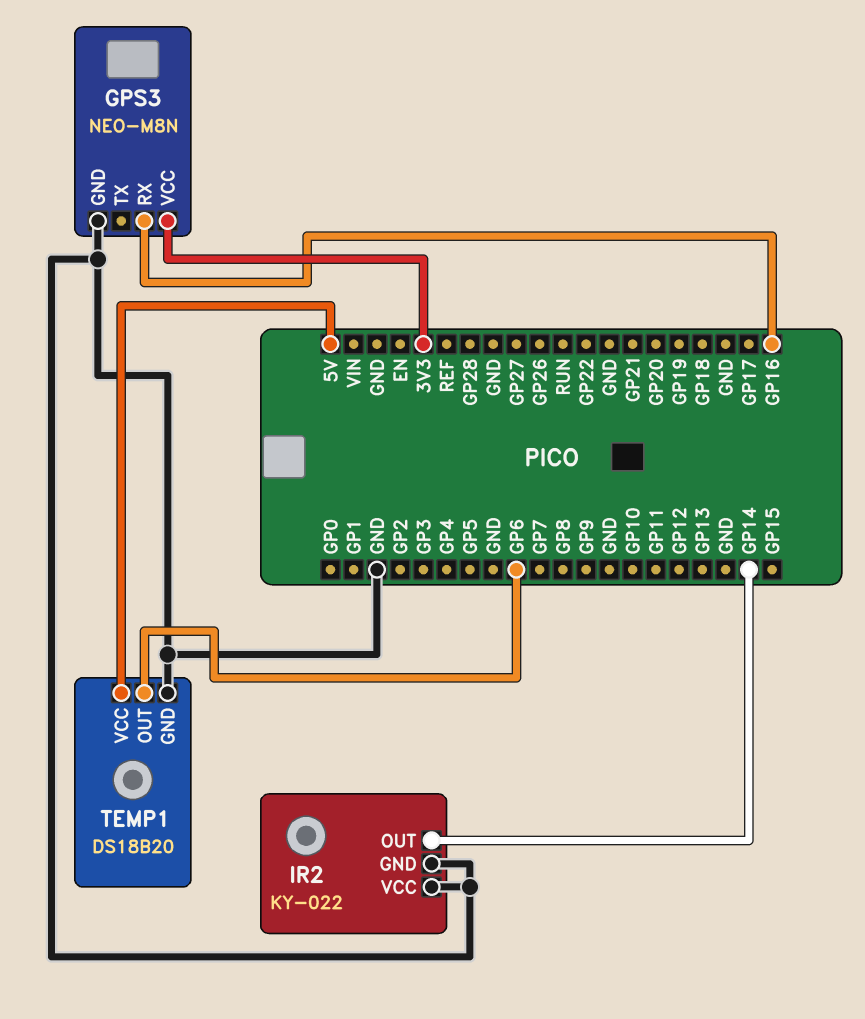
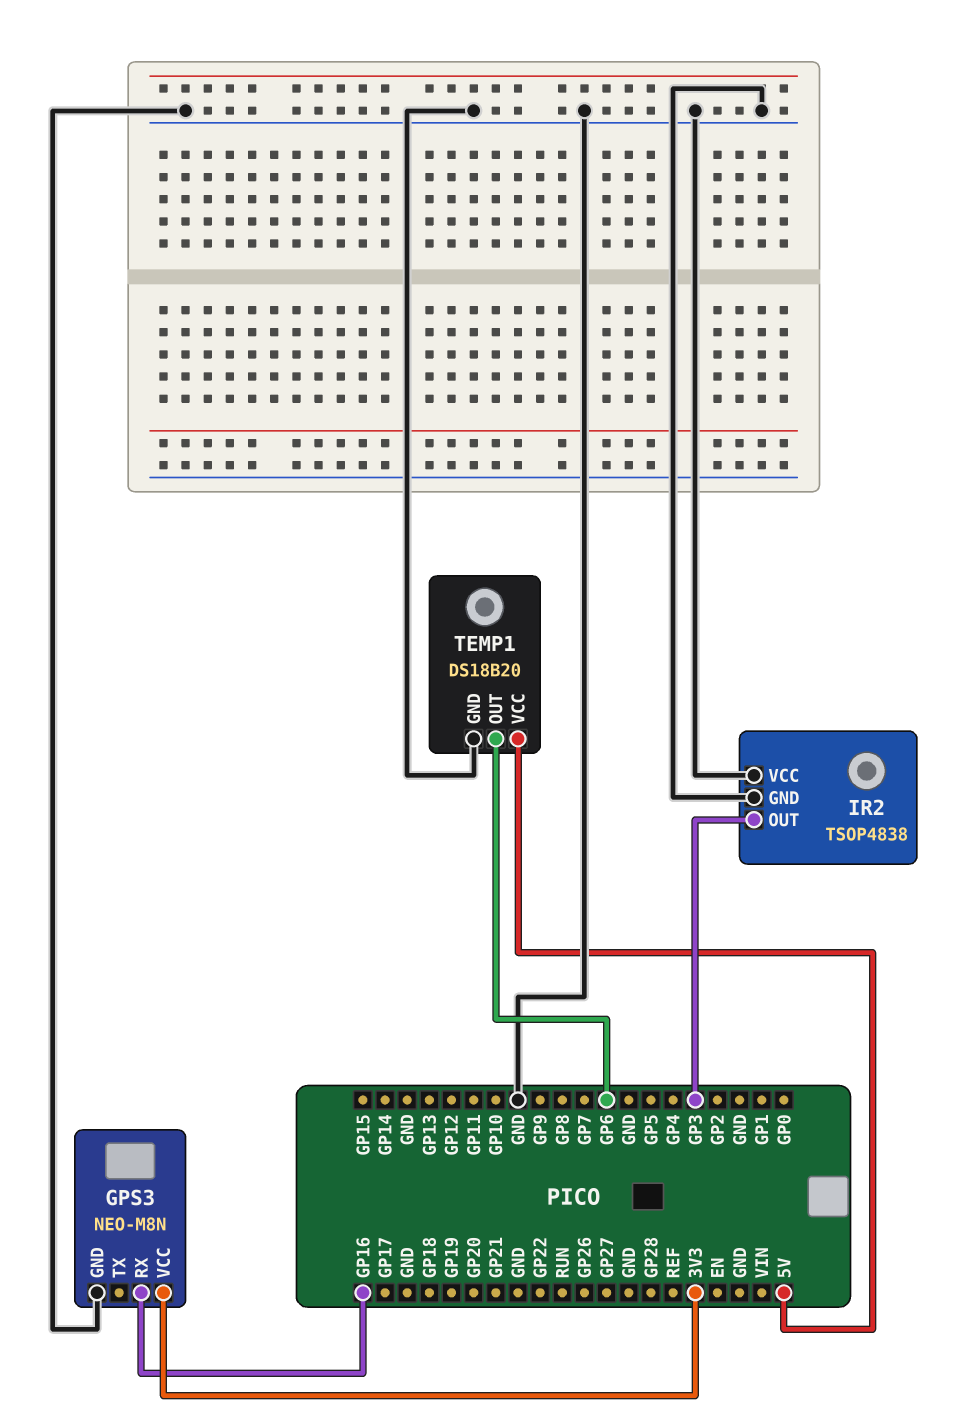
IR2: KY-022 -> TSOP4838
IR2 pin OUT: GP14 -> GP3

